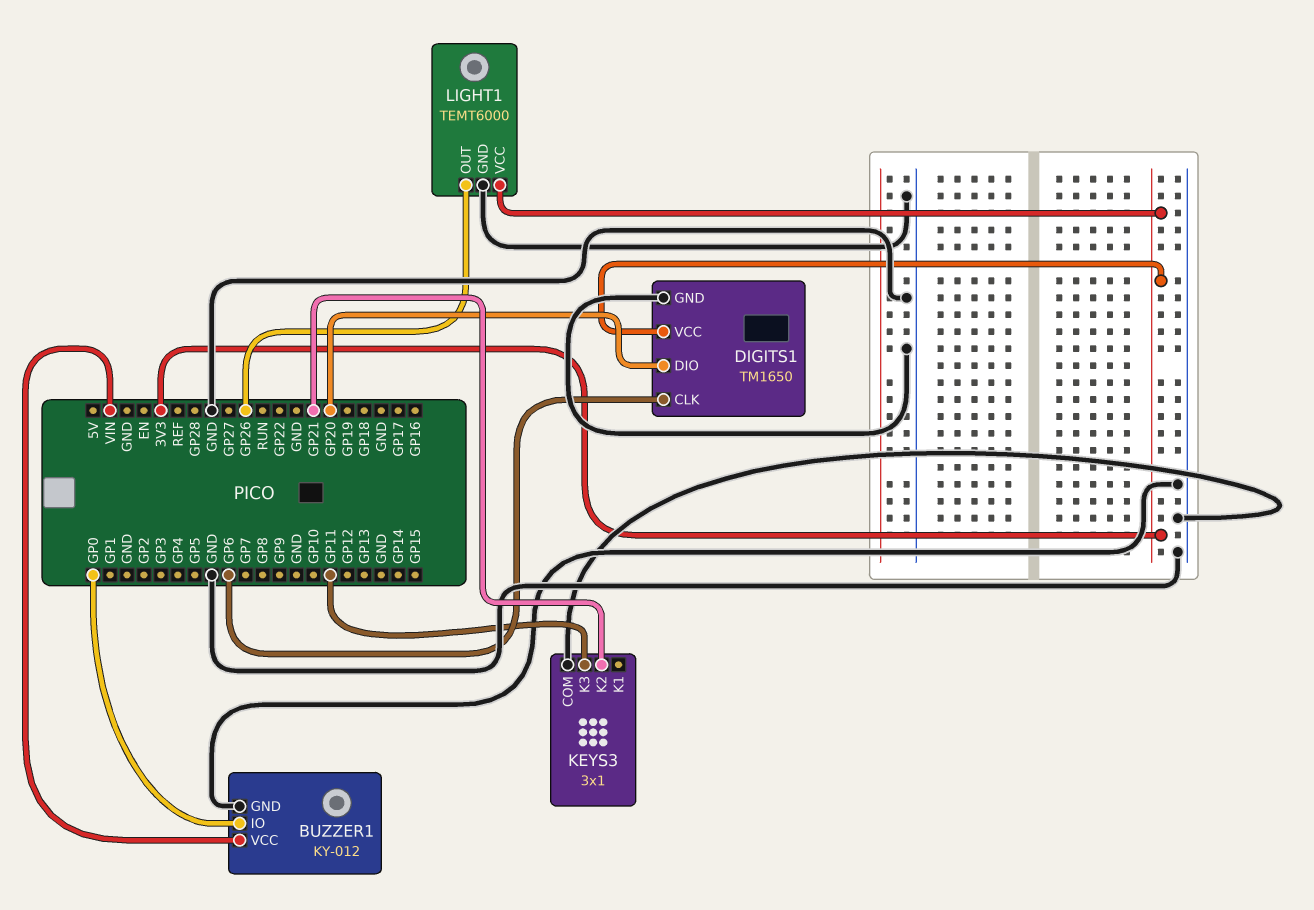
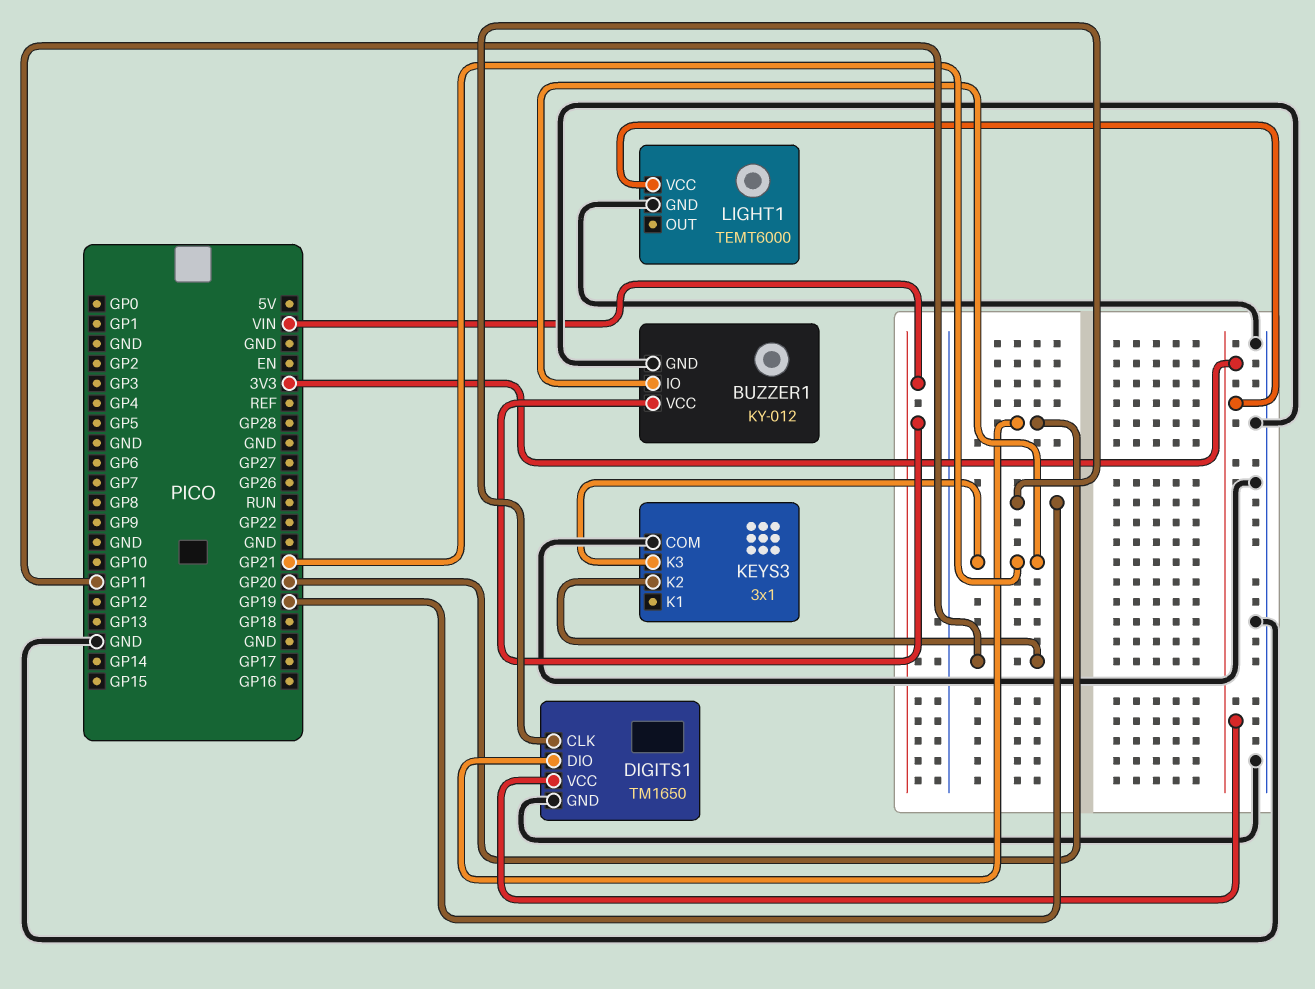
BUZZER1 pin IO: GP0 -> GP21
DIGITS1 pin CLK: GP6 -> GP19
KEYS3 pin K2: GP21 -> GP11
KEYS3 pin K3: GP11 -> GP21
LIGHT1 pin OUT: GP26 -> none

